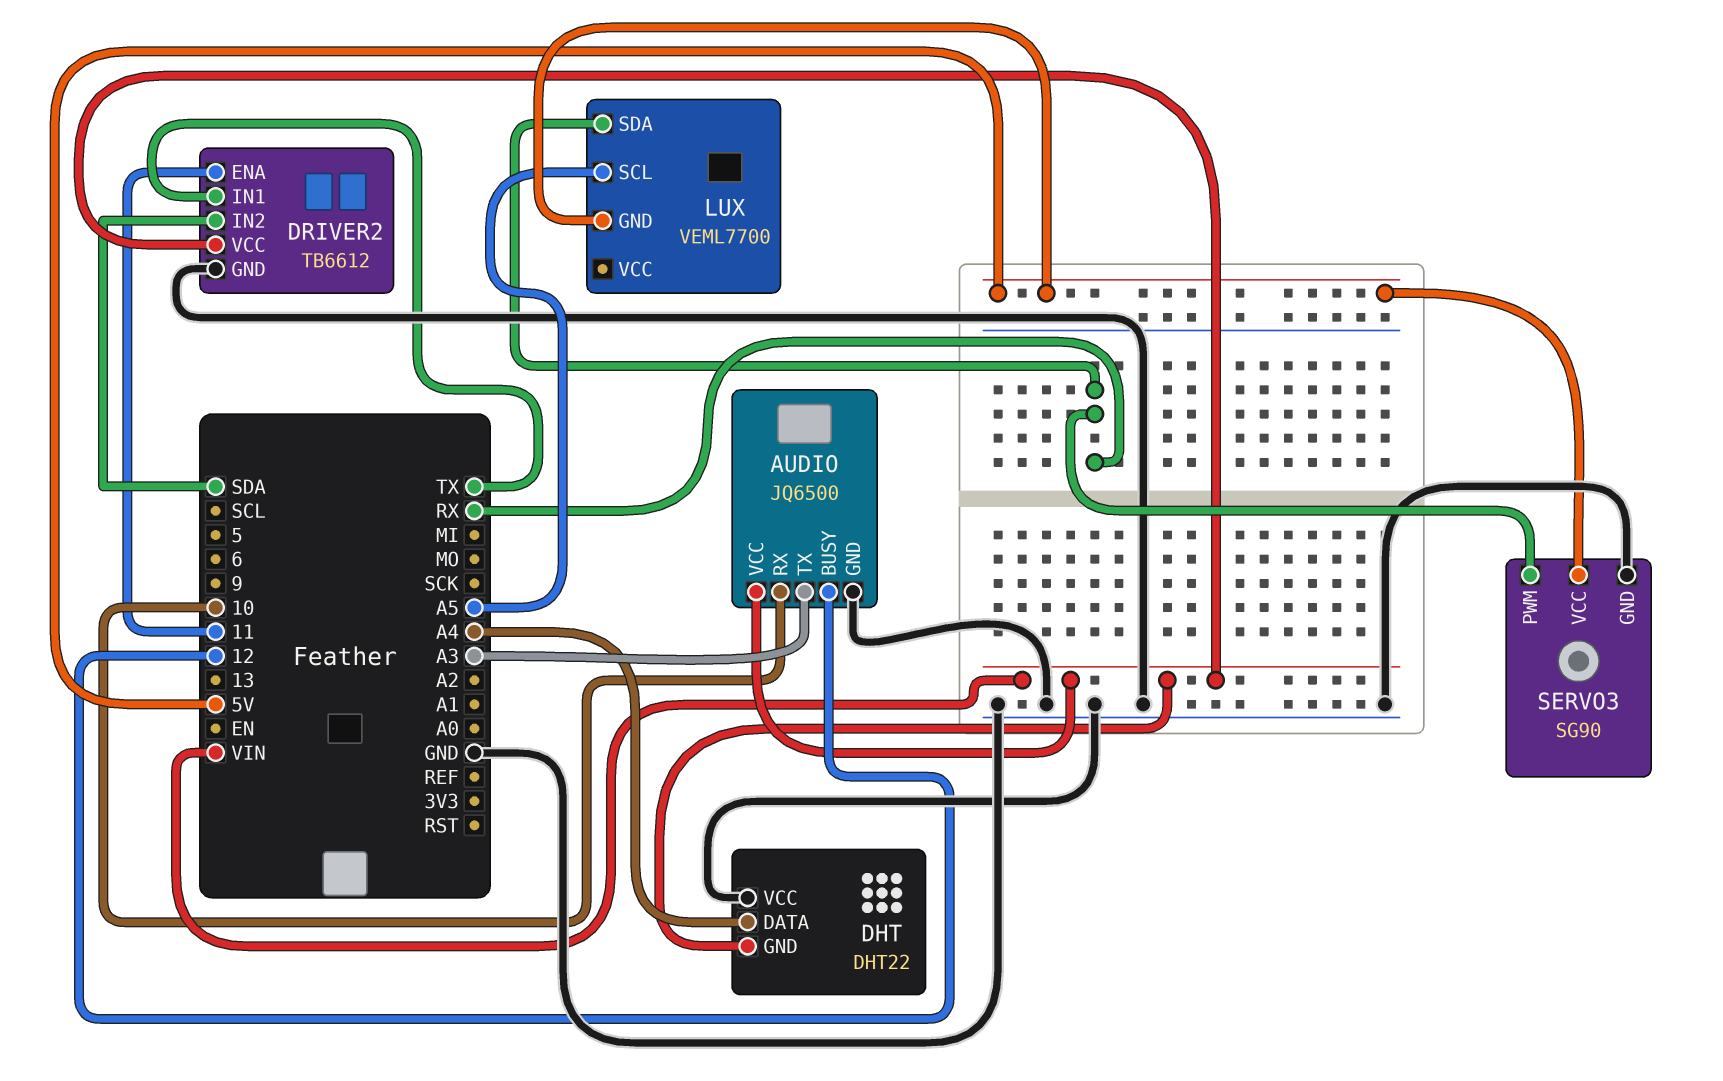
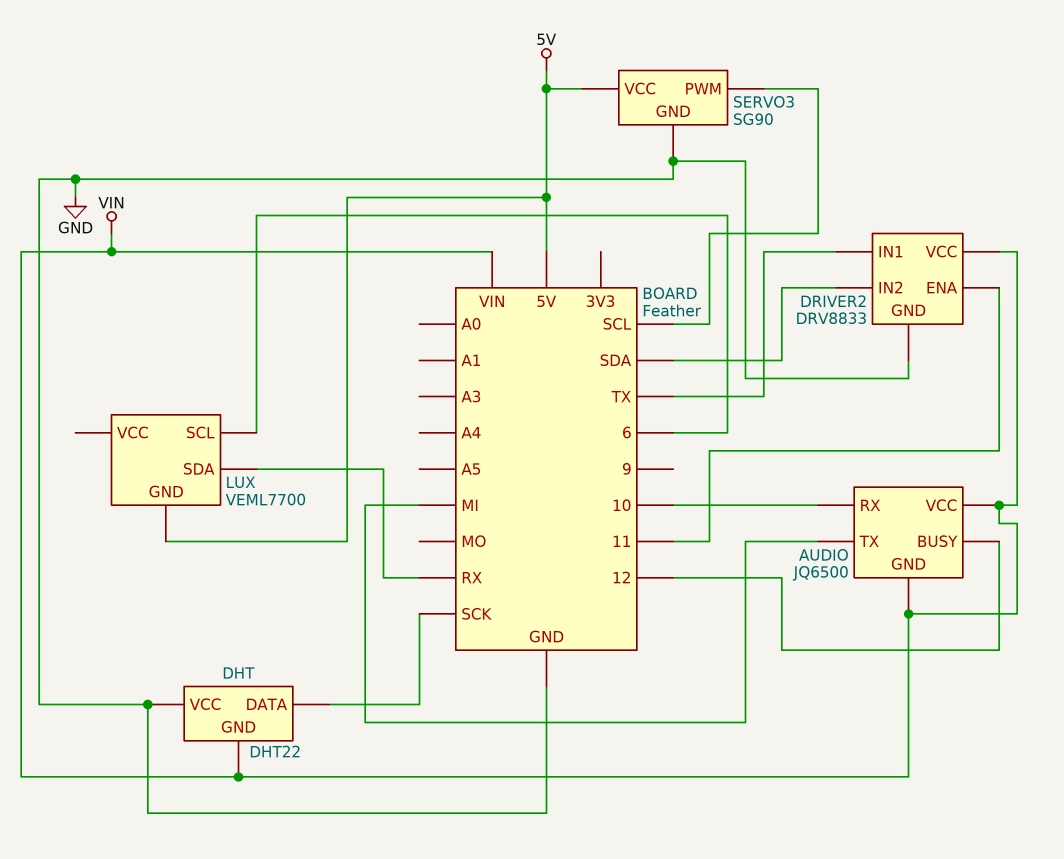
AUDIO pin GND: GND -> VIN
AUDIO pin TX: A3 -> MI
DHT pin DATA: A4 -> SCK
DRIVER2: TB6612 -> DRV8833
LUX pin SCL: A5 -> 6
SERVO3 pin PWM: RX -> SCL

